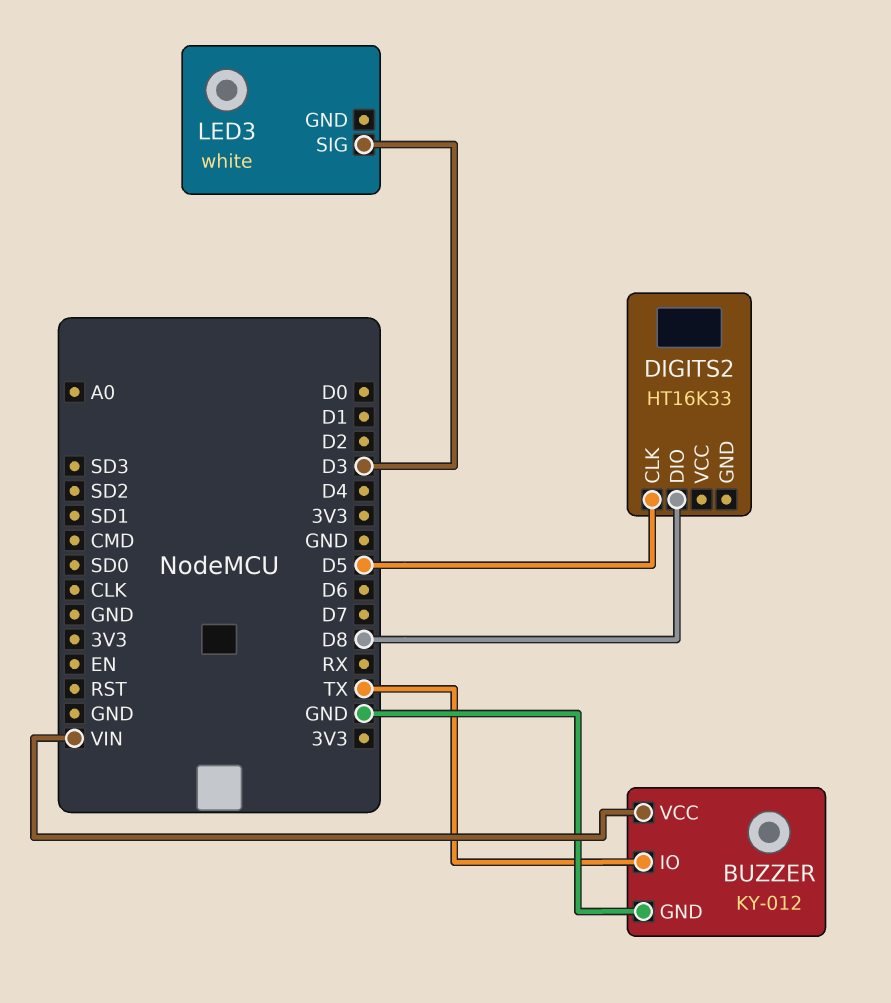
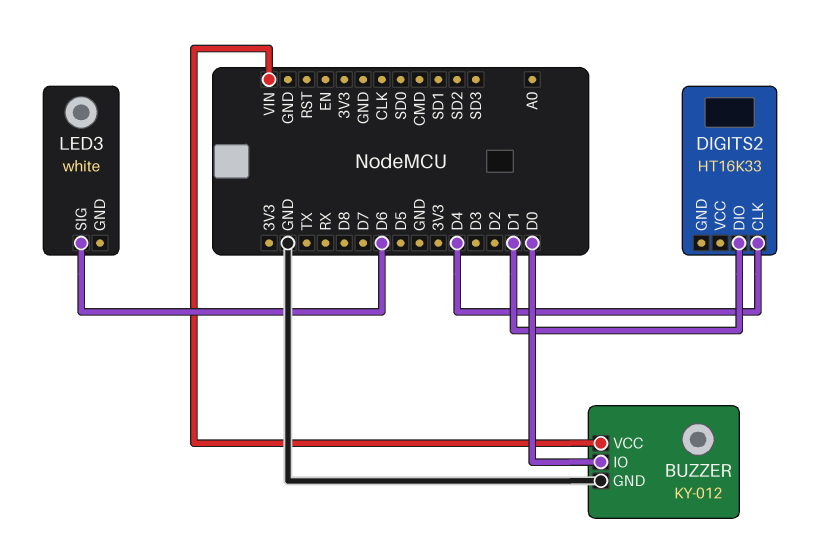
BUZZER pin IO: TX -> D0
DIGITS2 pin CLK: D5 -> D4
DIGITS2 pin DIO: D8 -> D1
LED3 pin SIG: D3 -> D6

